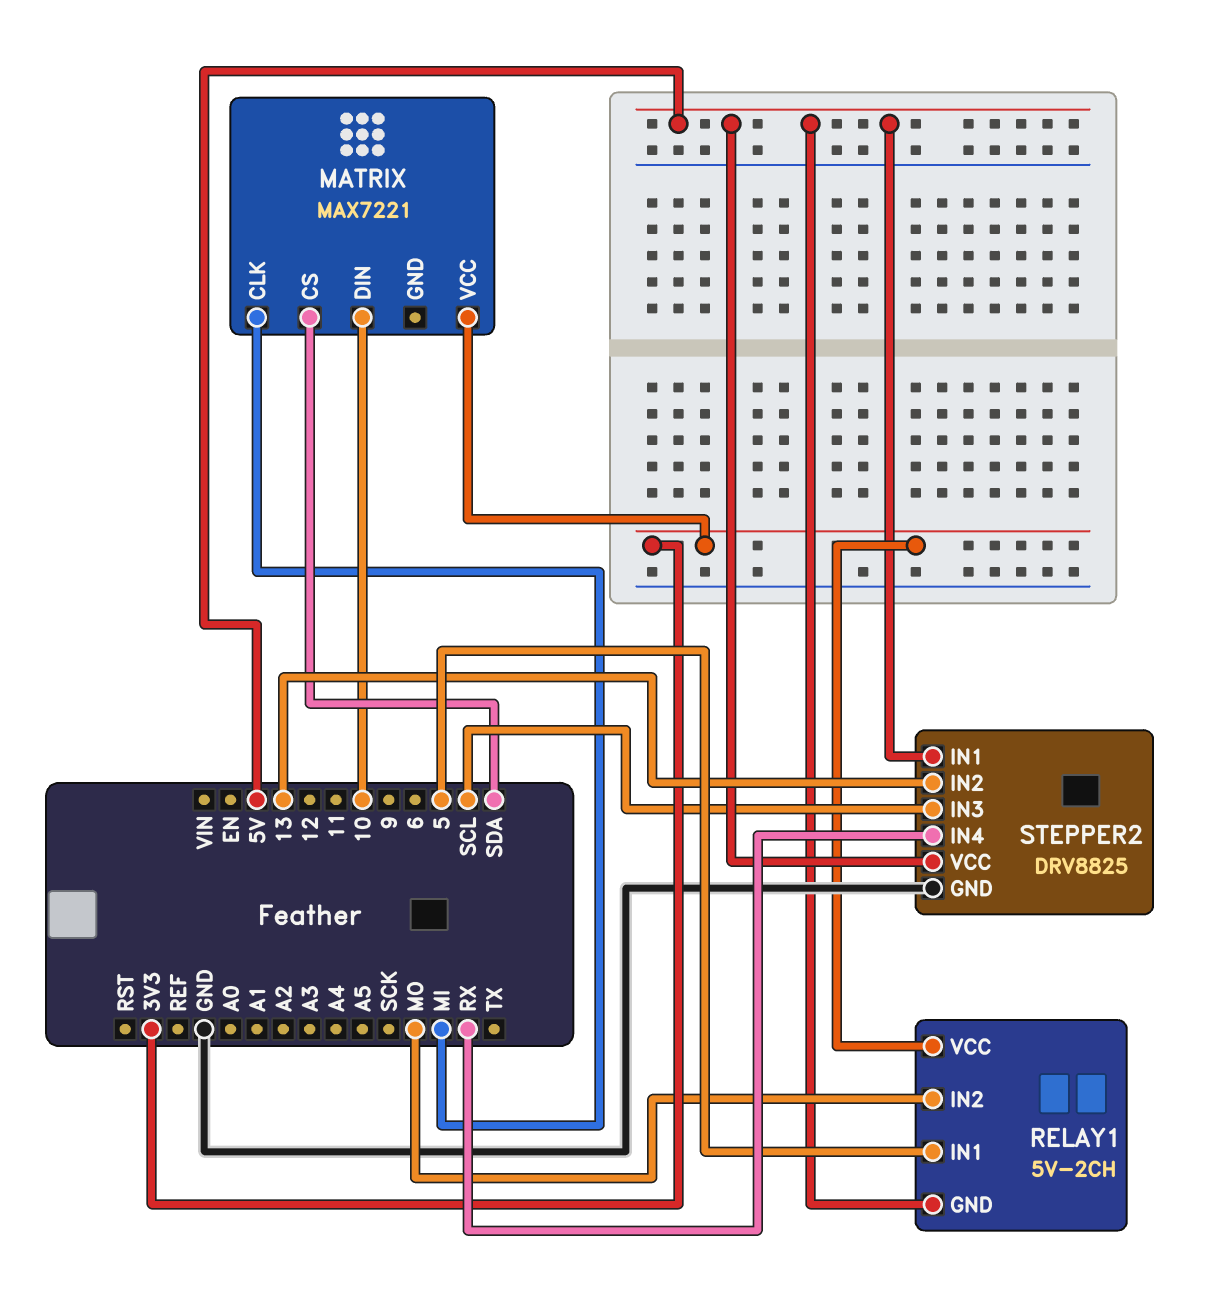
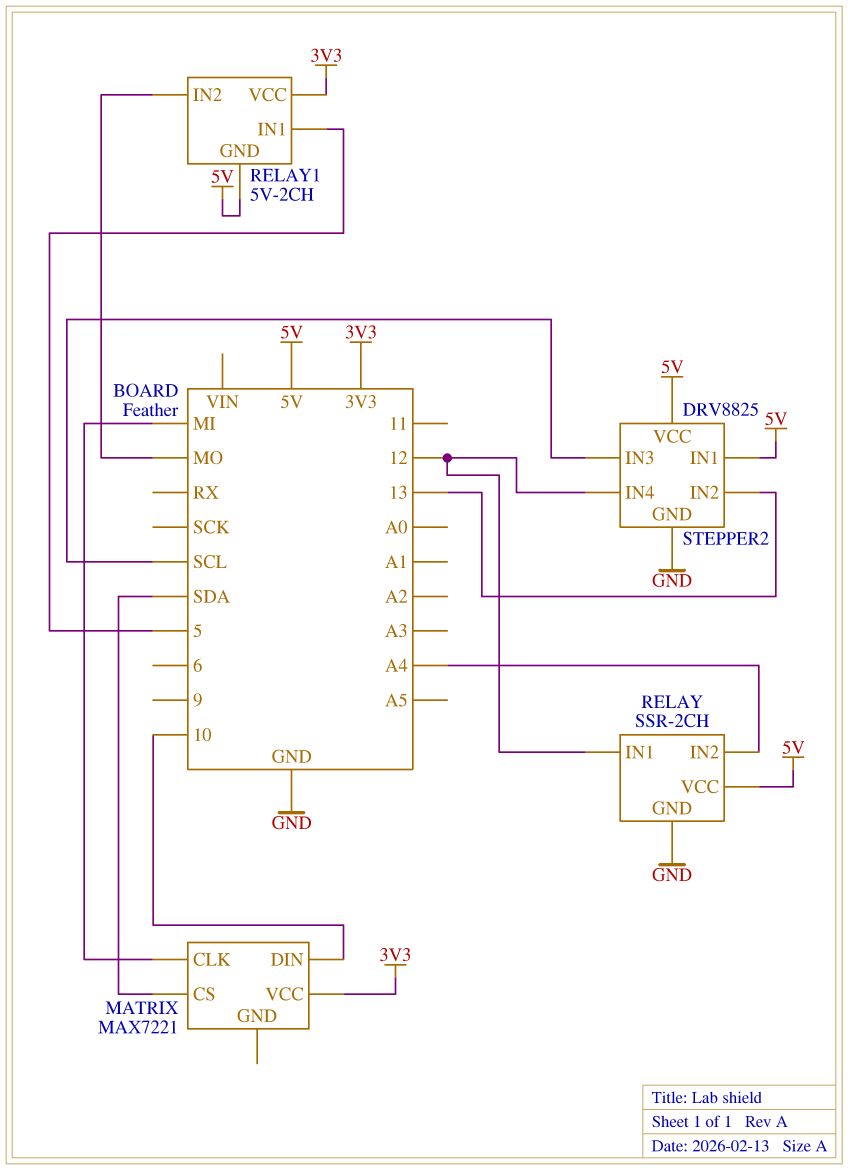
RELAY: none -> SSR-2CH
RELAY pin GND: none -> GND
RELAY pin IN1: none -> 12
RELAY pin IN2: none -> A4
RELAY pin VCC: none -> 5V
STEPPER2 pin IN4: RX -> 12

